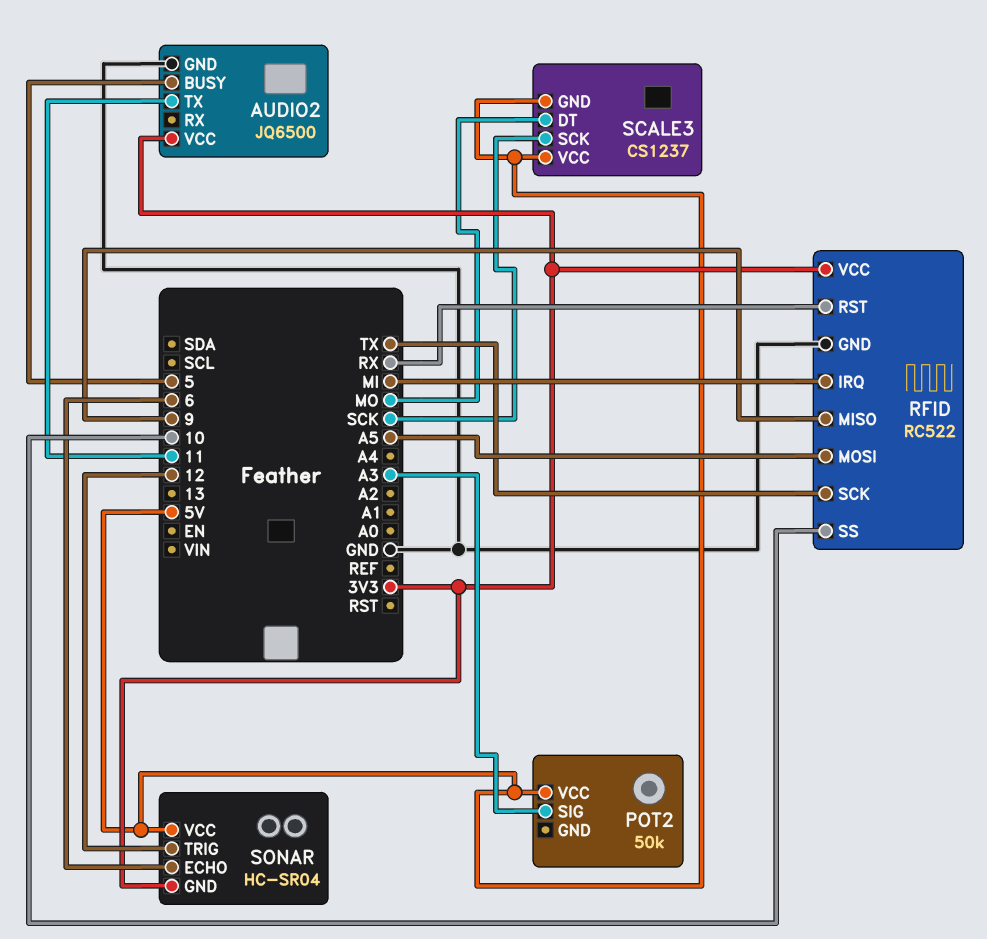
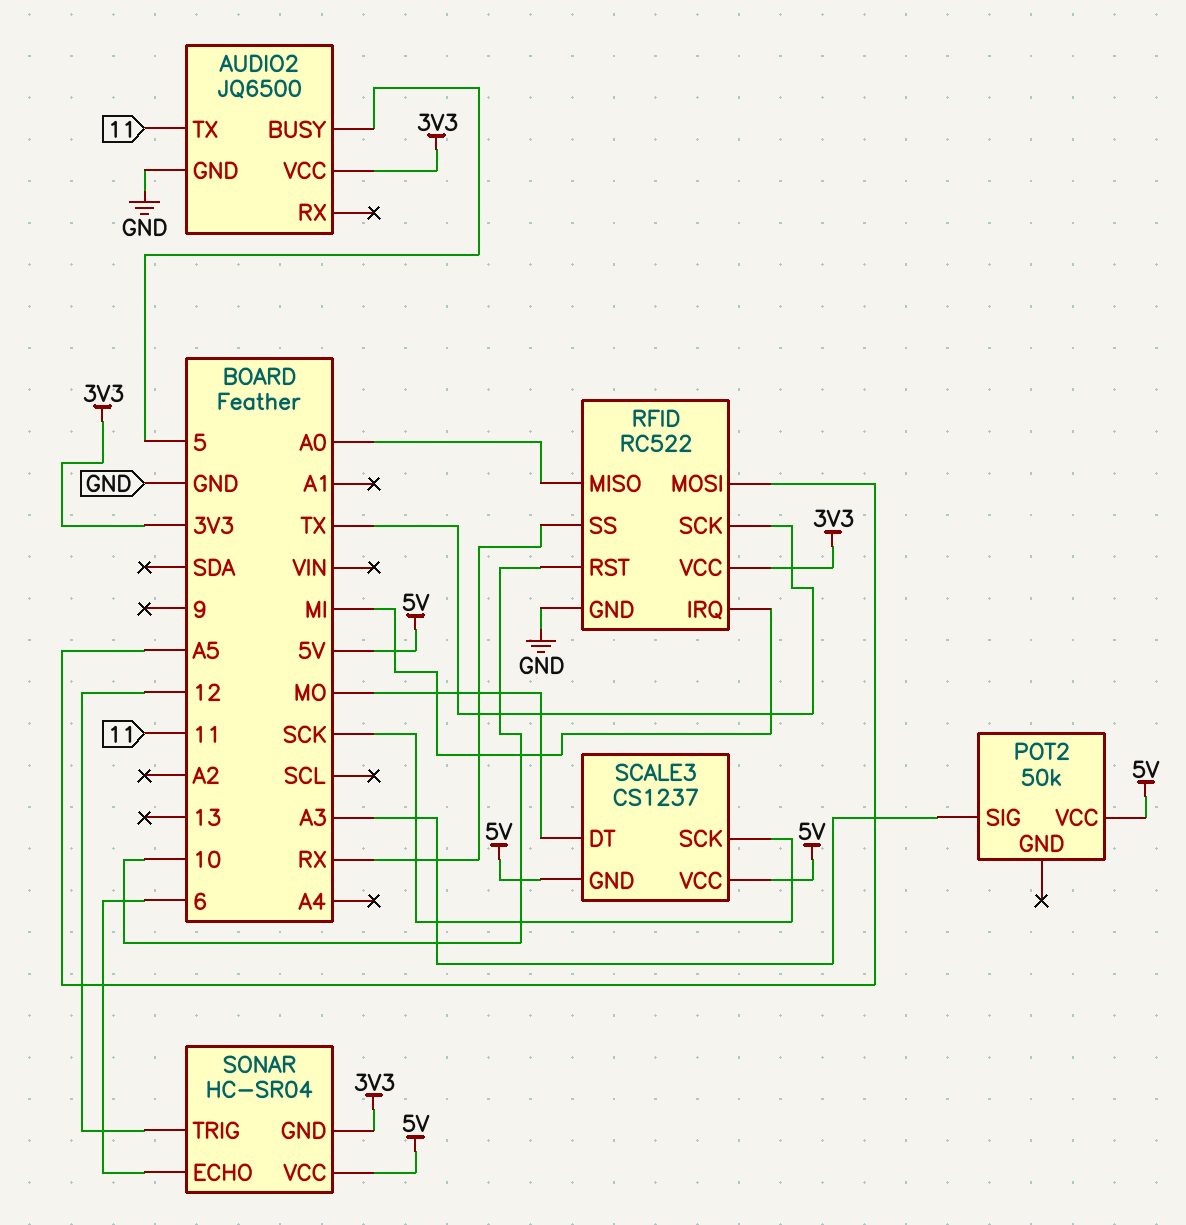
RFID pin MISO: 9 -> A0
RFID pin RST: RX -> 10
RFID pin SS: 10 -> RX

